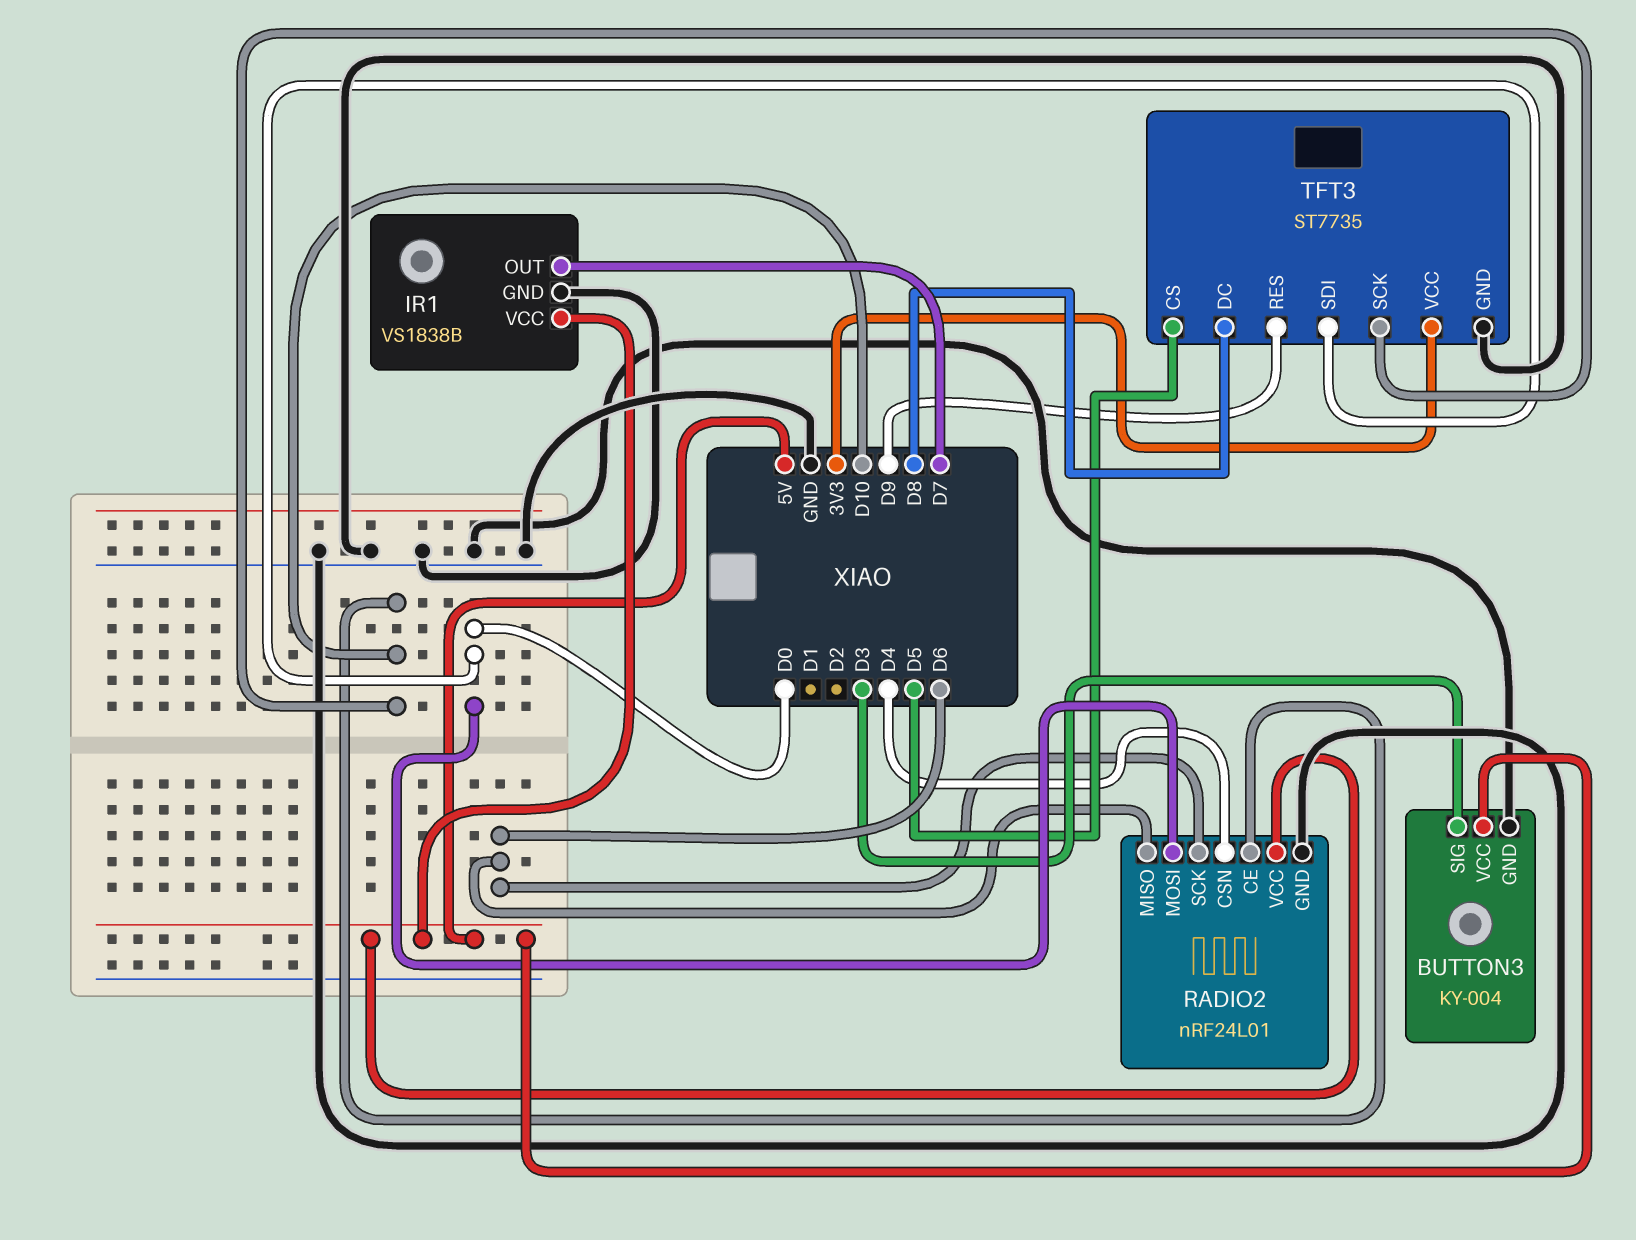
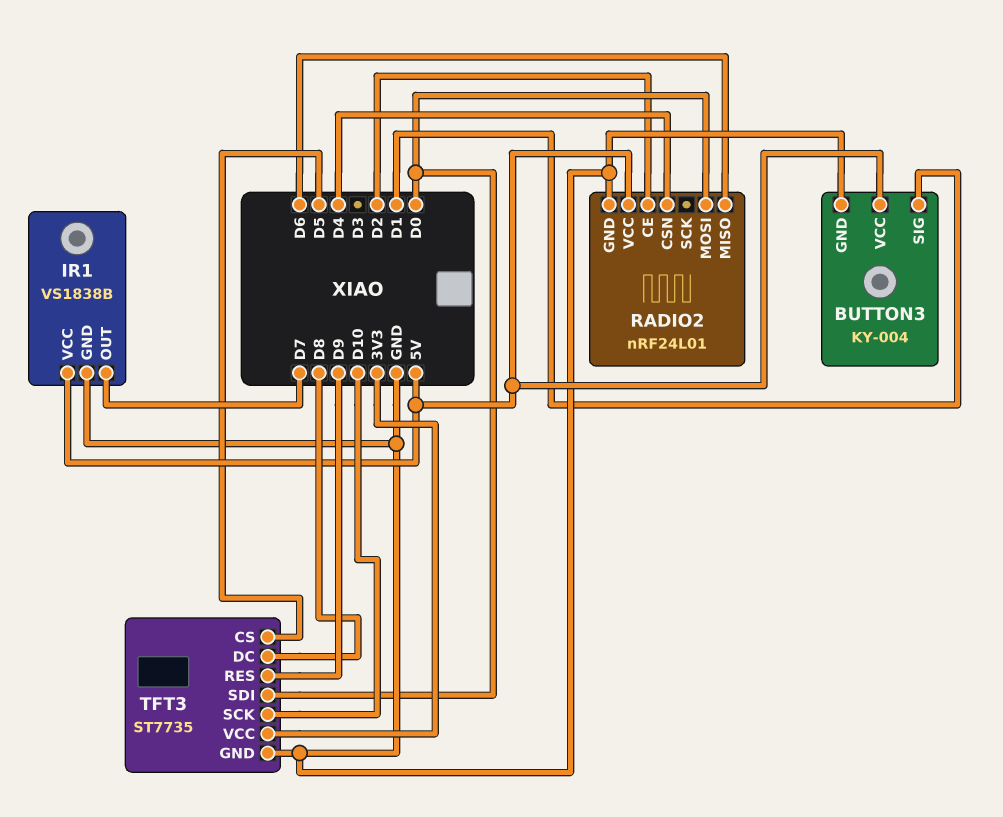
BUTTON3 pin SIG: D3 -> D1
RADIO2 pin CE: D10 -> D2
RADIO2 pin SCK: D6 -> none

